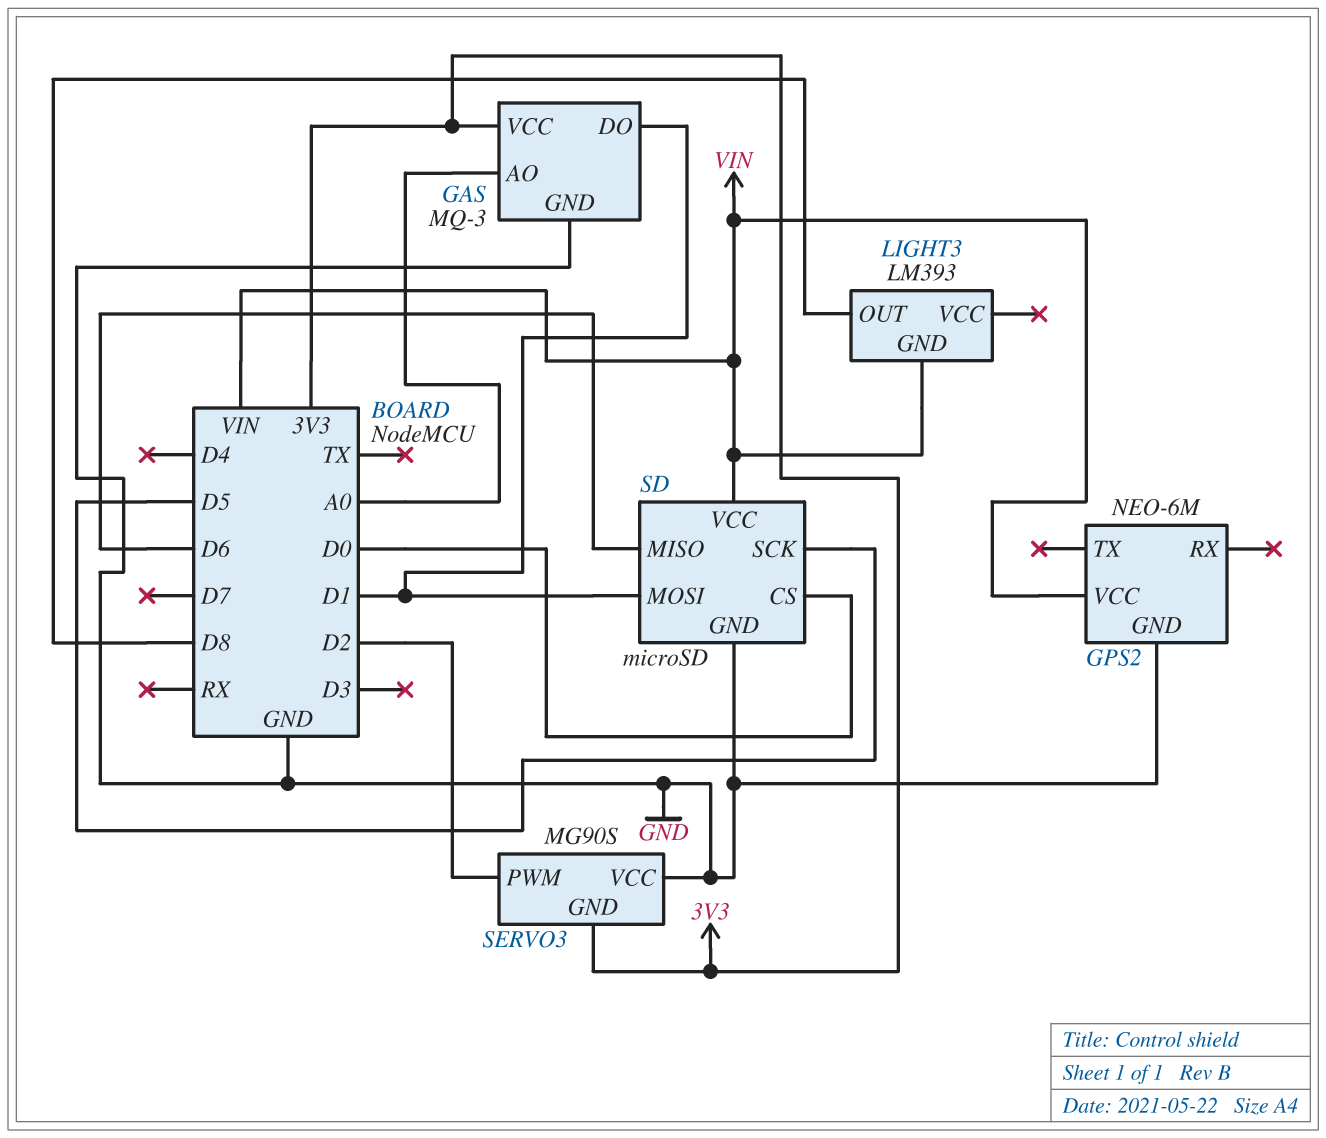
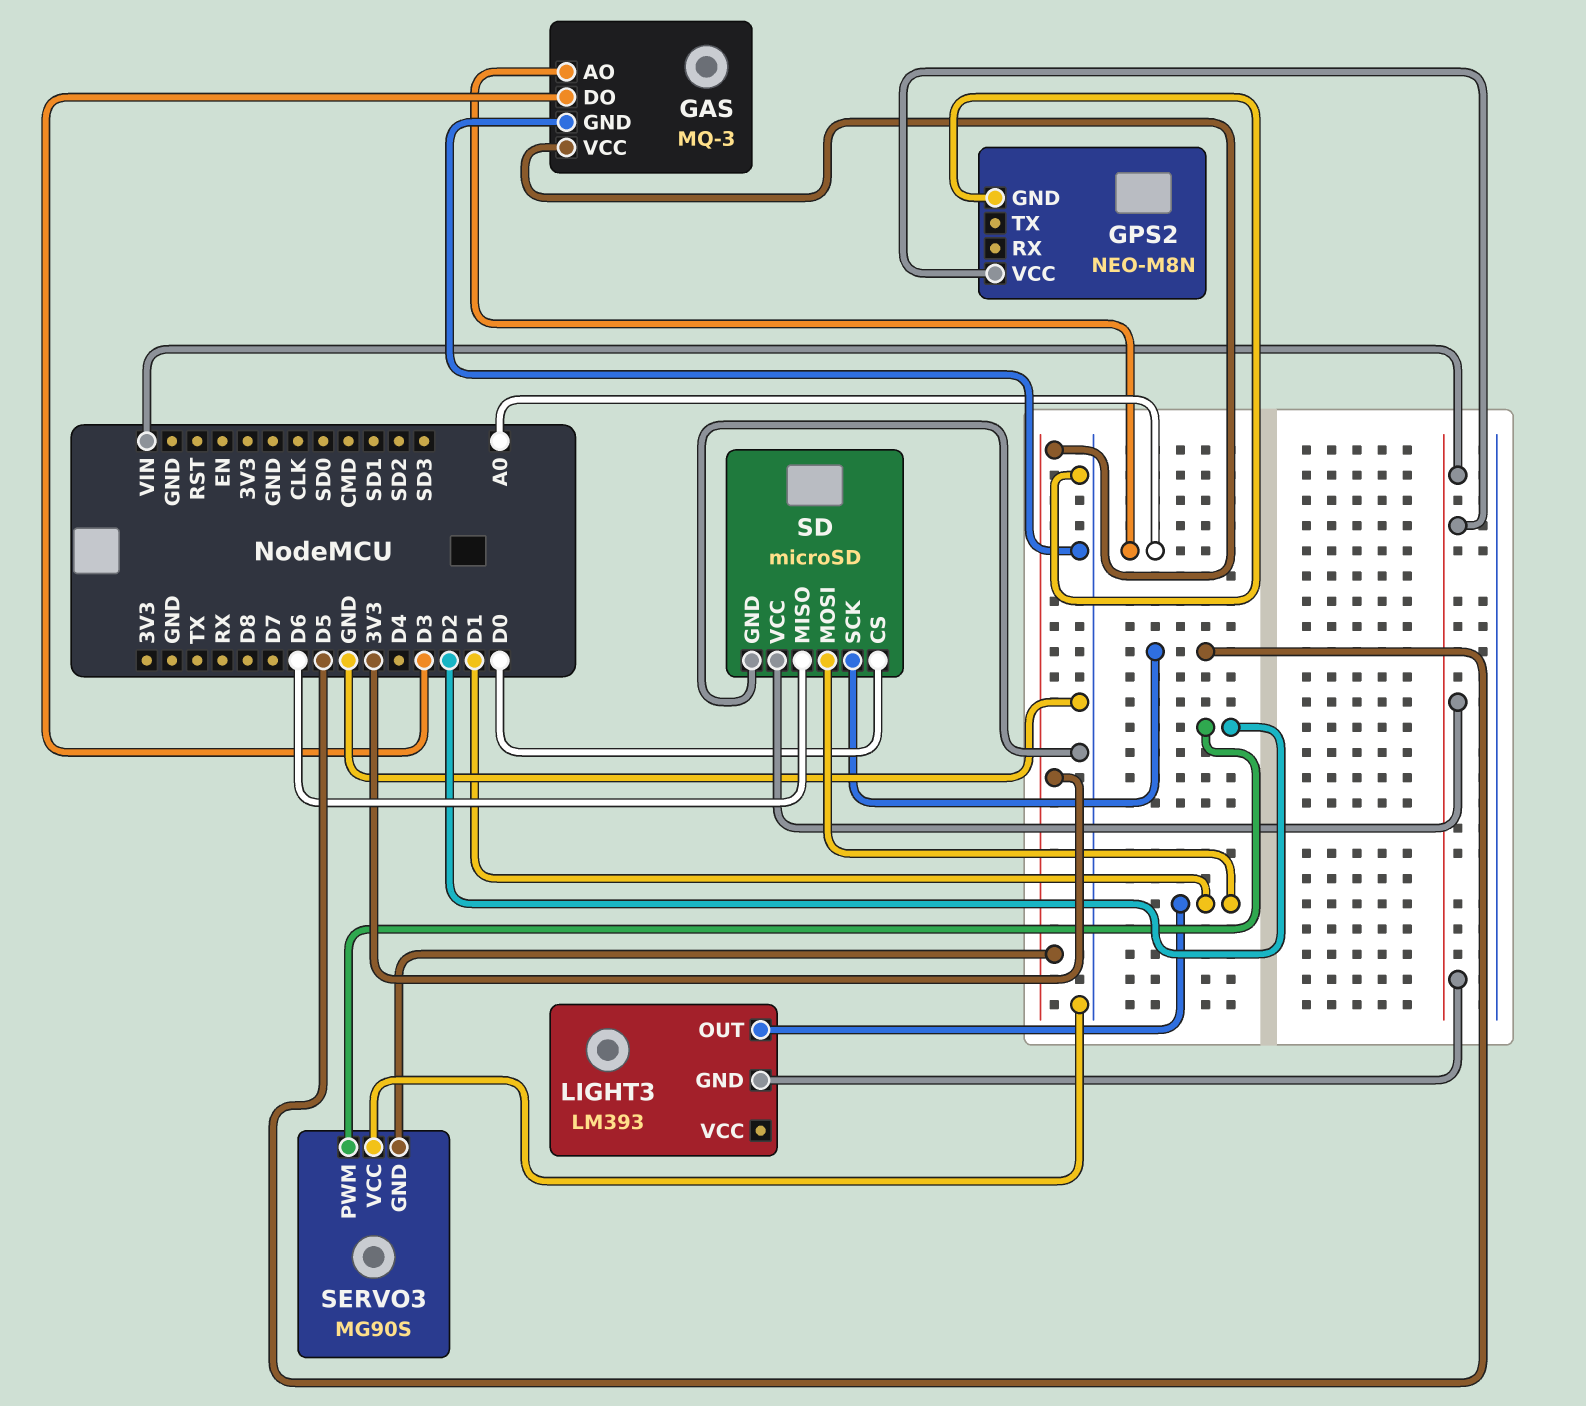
GAS pin DO: D1 -> D3
GPS2: NEO-6M -> NEO-M8N
LIGHT3 pin OUT: D8 -> D1

